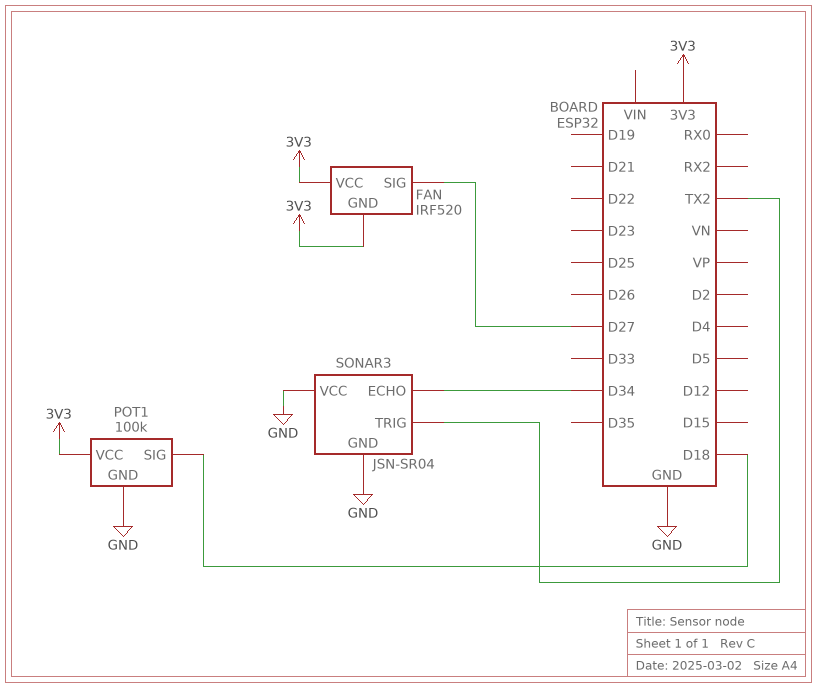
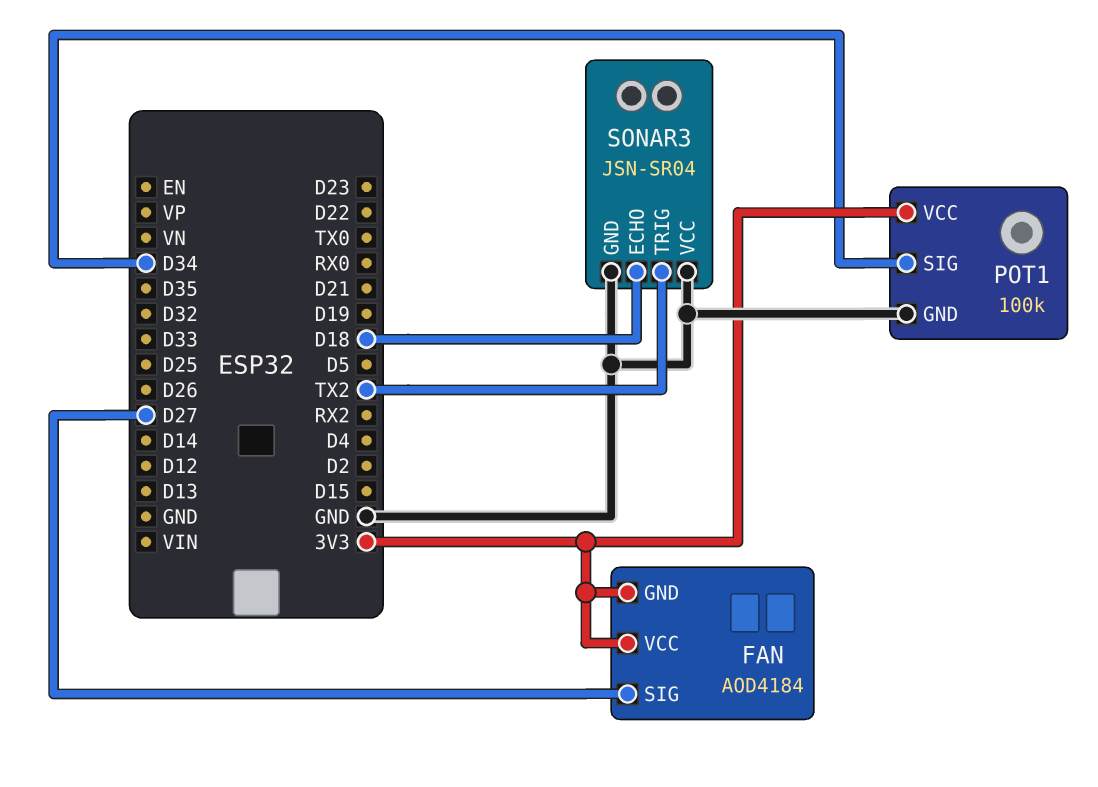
FAN: IRF520 -> AOD4184
POT1 pin SIG: D18 -> D34
SONAR3 pin ECHO: D34 -> D18

